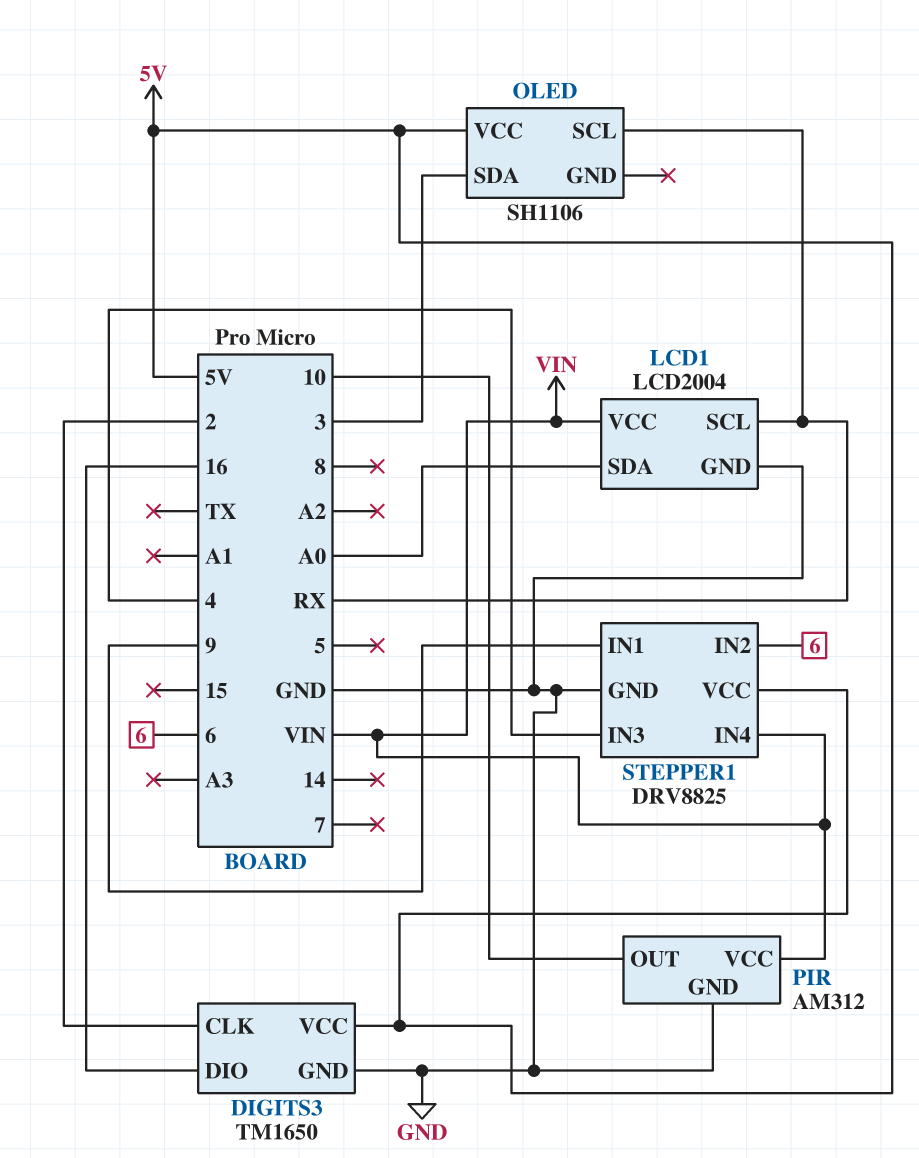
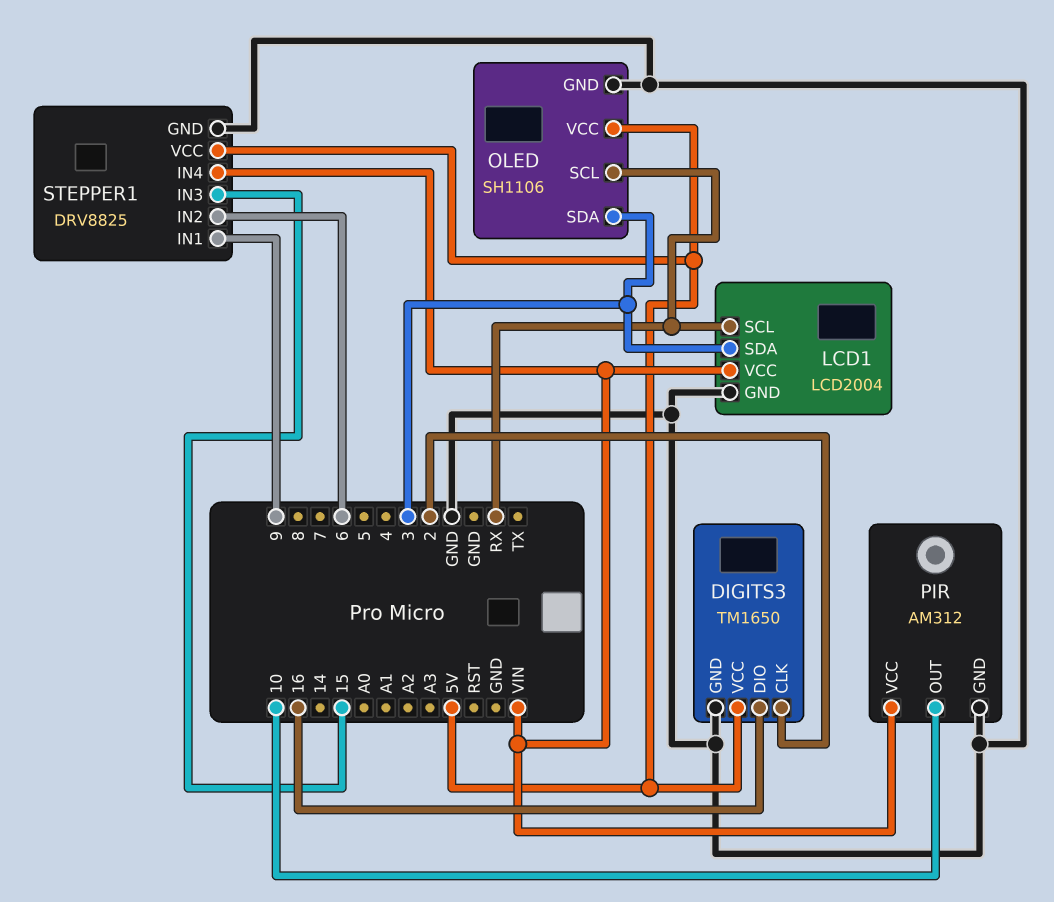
LCD1 pin SDA: A0 -> 3
OLED pin GND: none -> GND
STEPPER1 pin IN3: 4 -> 15

